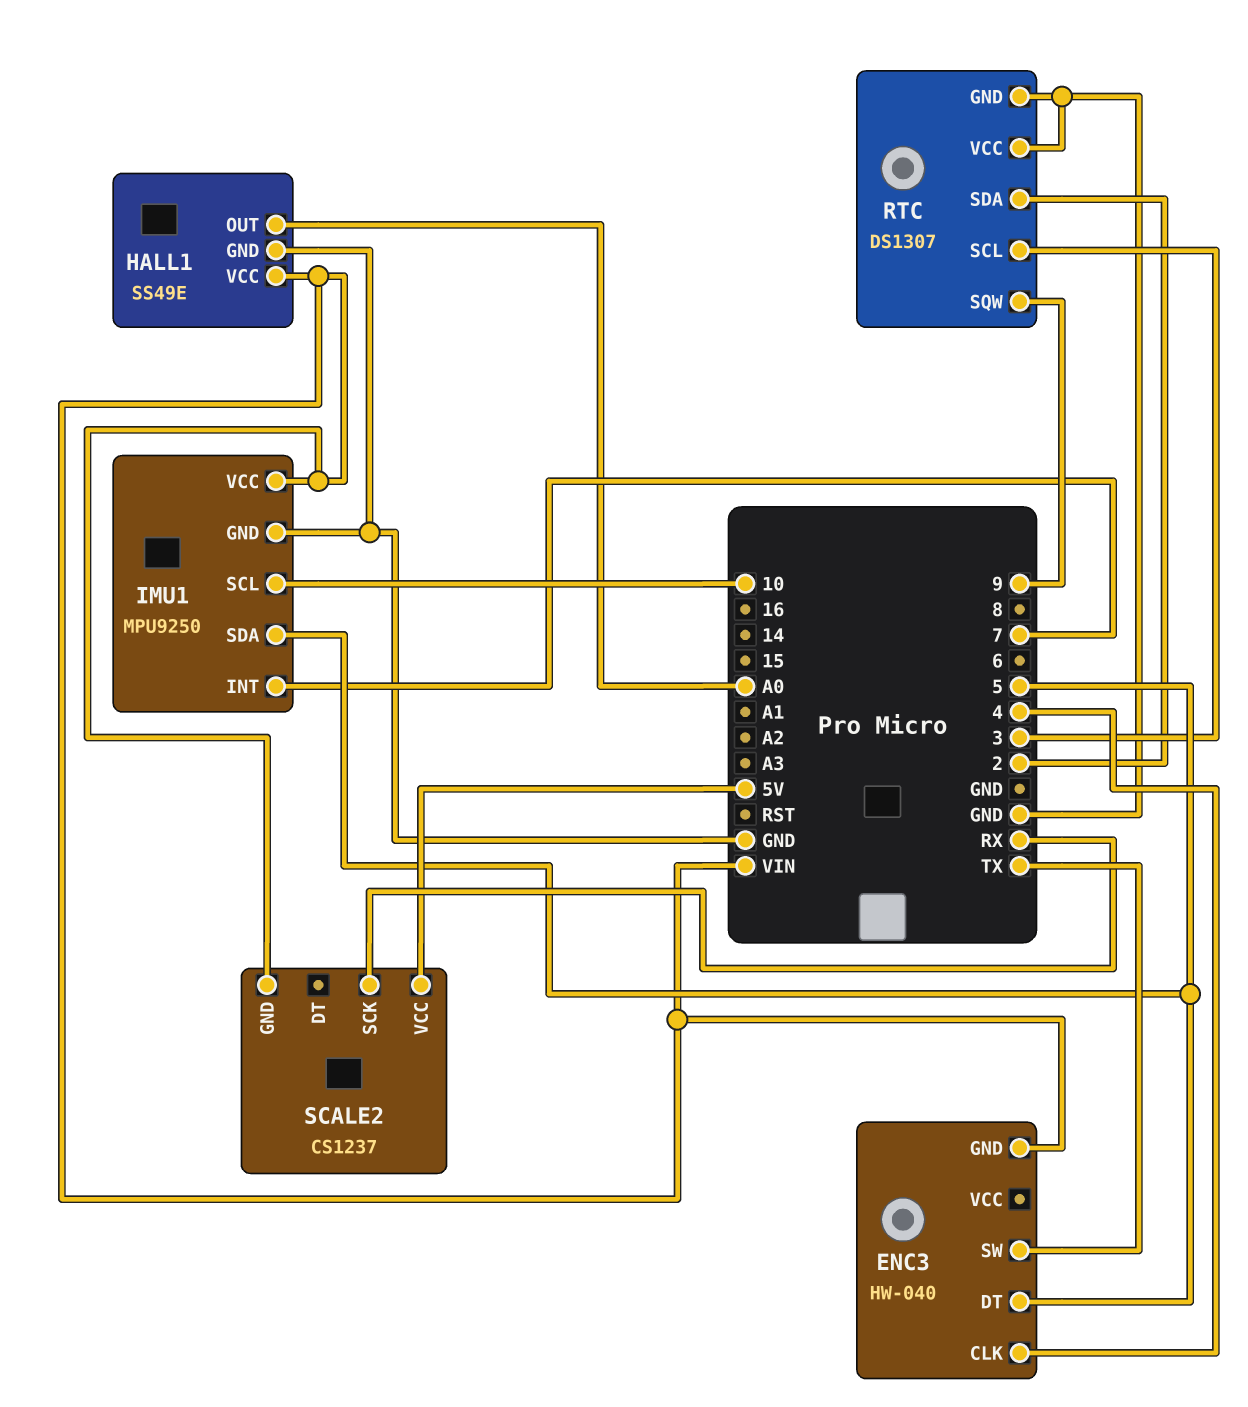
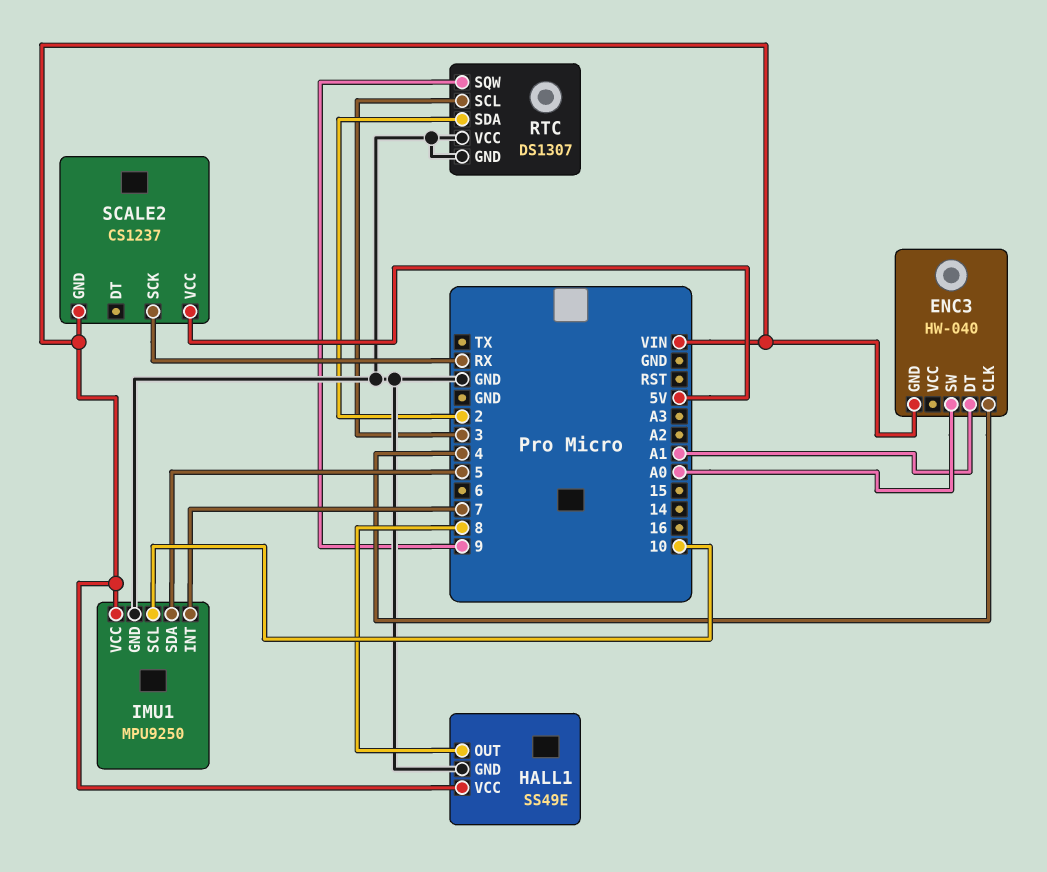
ENC3 pin DT: 5 -> A1
ENC3 pin SW: TX -> A0
HALL1 pin OUT: A0 -> 8

